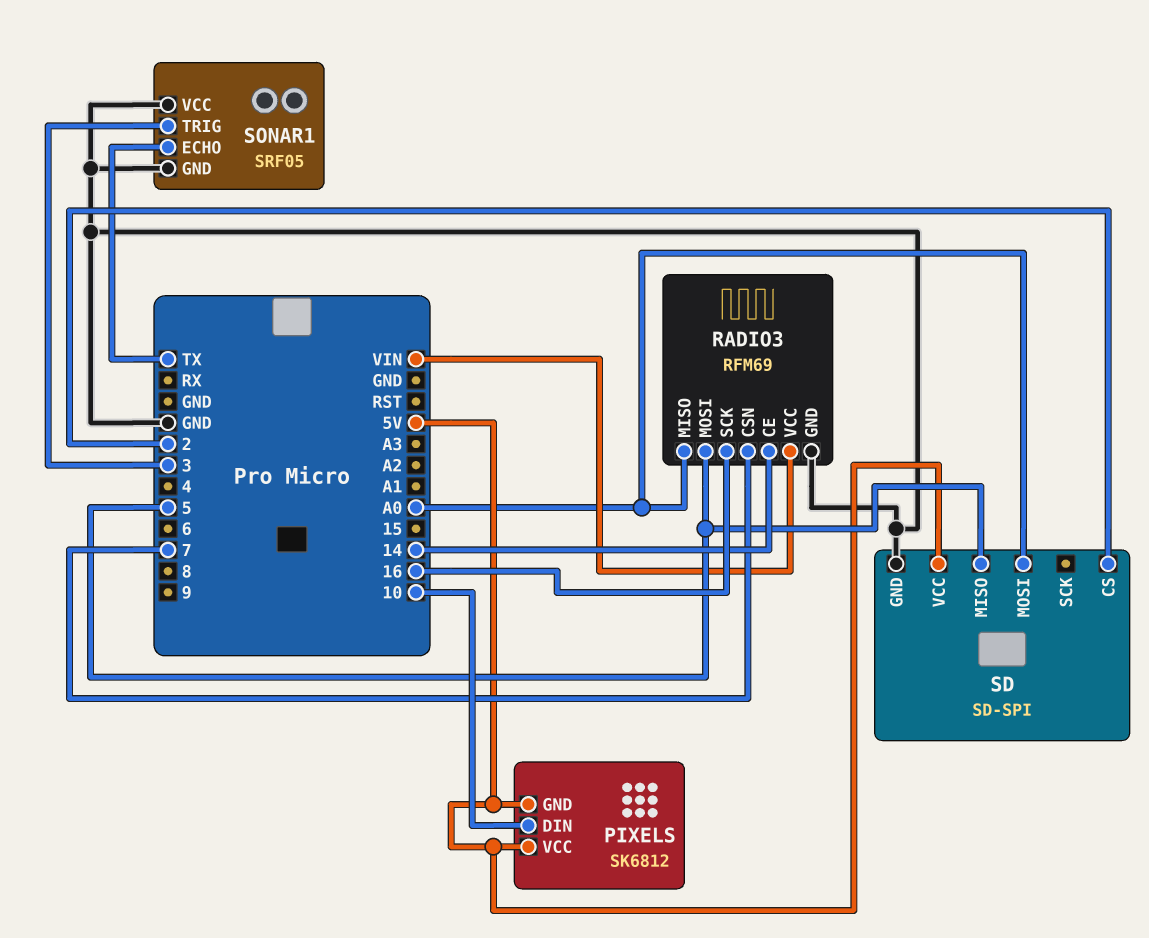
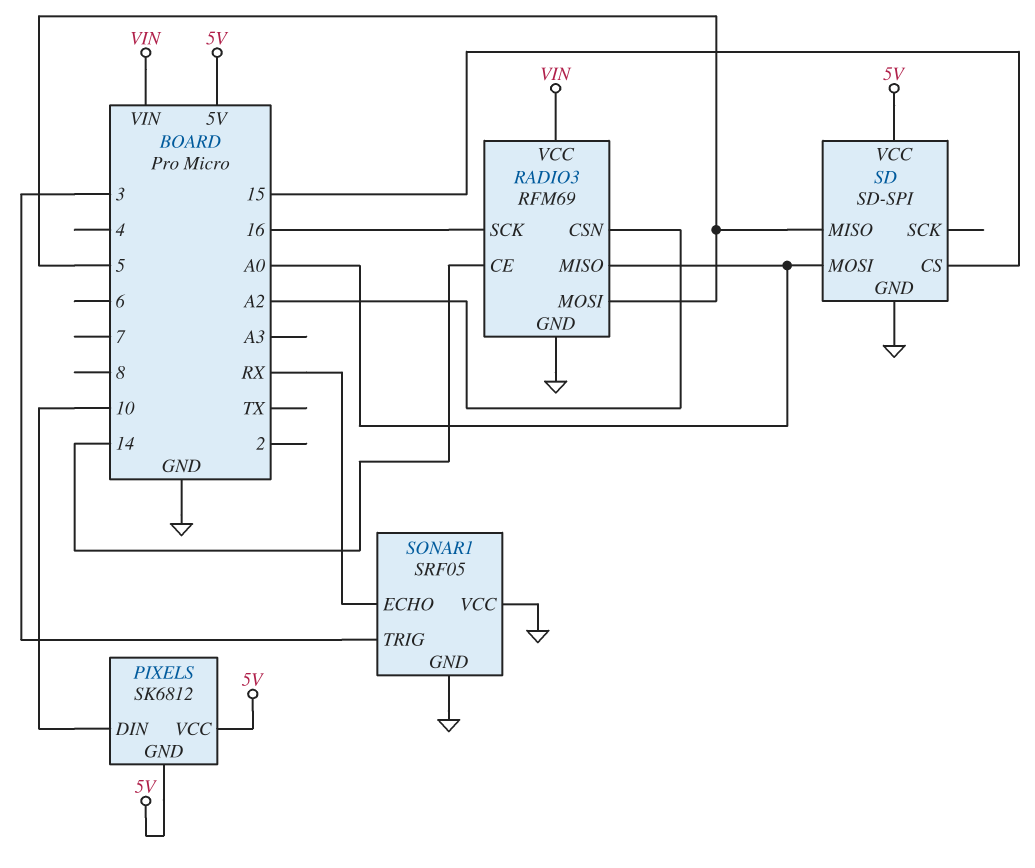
RADIO3 pin CSN: 7 -> A2
SD pin CS: 2 -> 15
SONAR1 pin ECHO: TX -> RX

